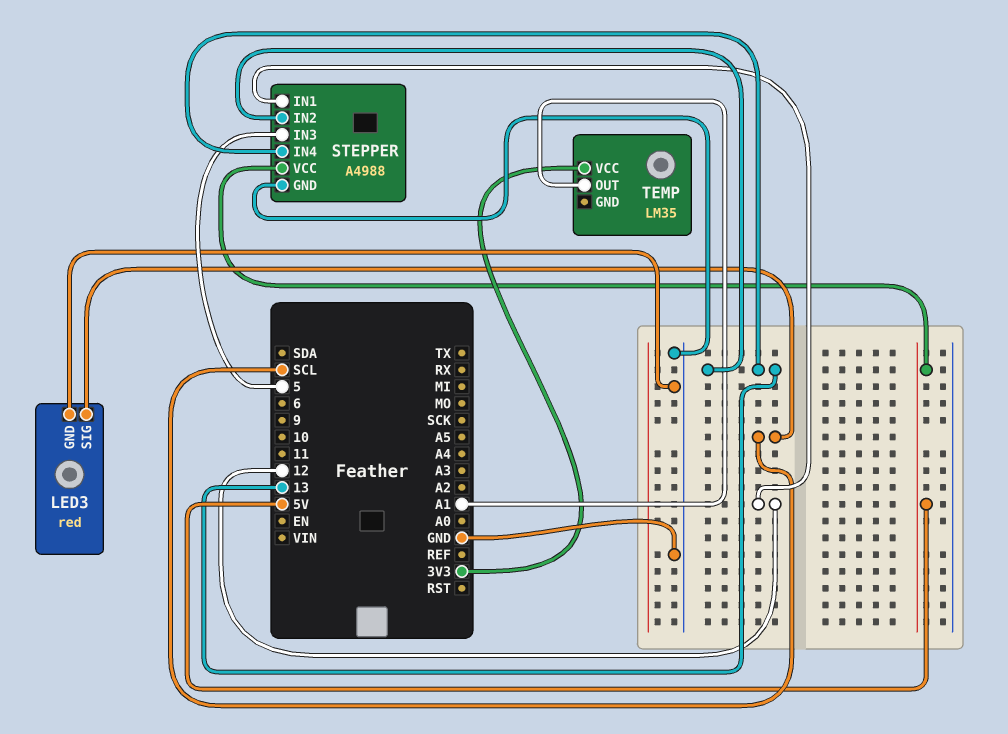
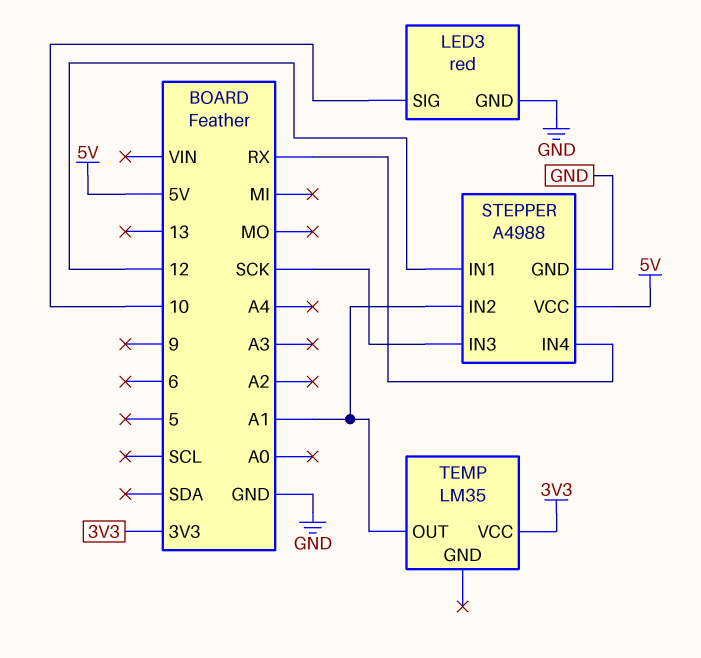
LED3 pin SIG: SCL -> 10
STEPPER pin IN2: 13 -> A1
STEPPER pin IN3: 5 -> SCK
STEPPER pin IN4: 13 -> RX

